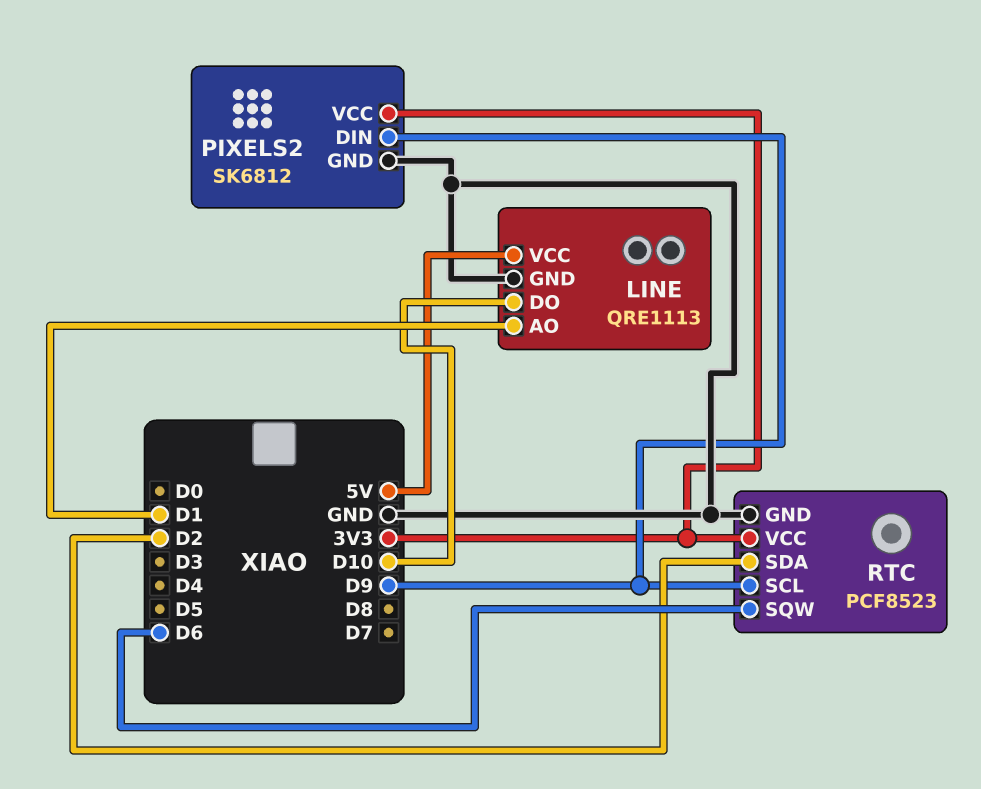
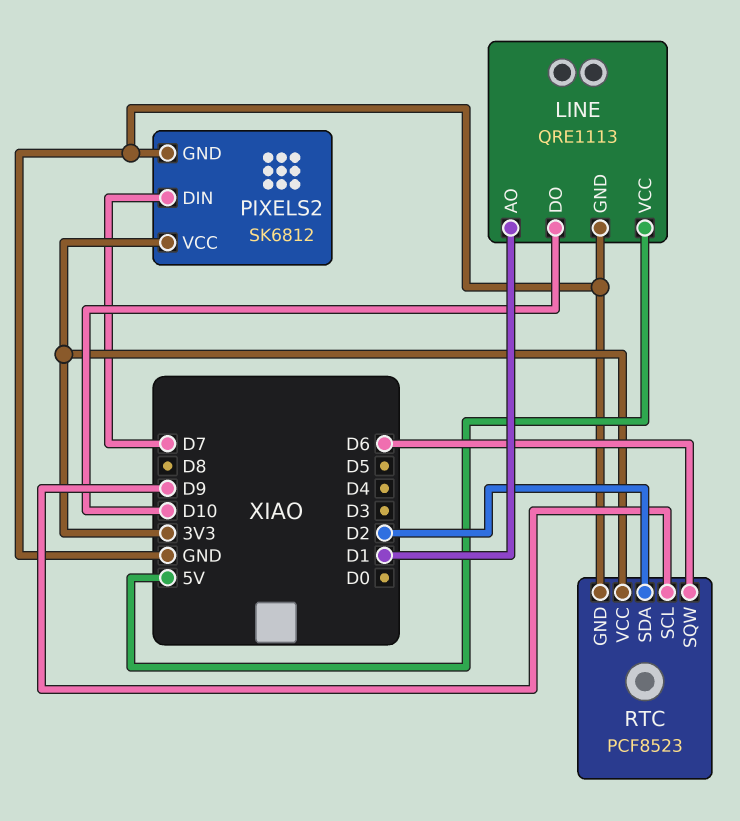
PIXELS2 pin DIN: D9 -> D7

